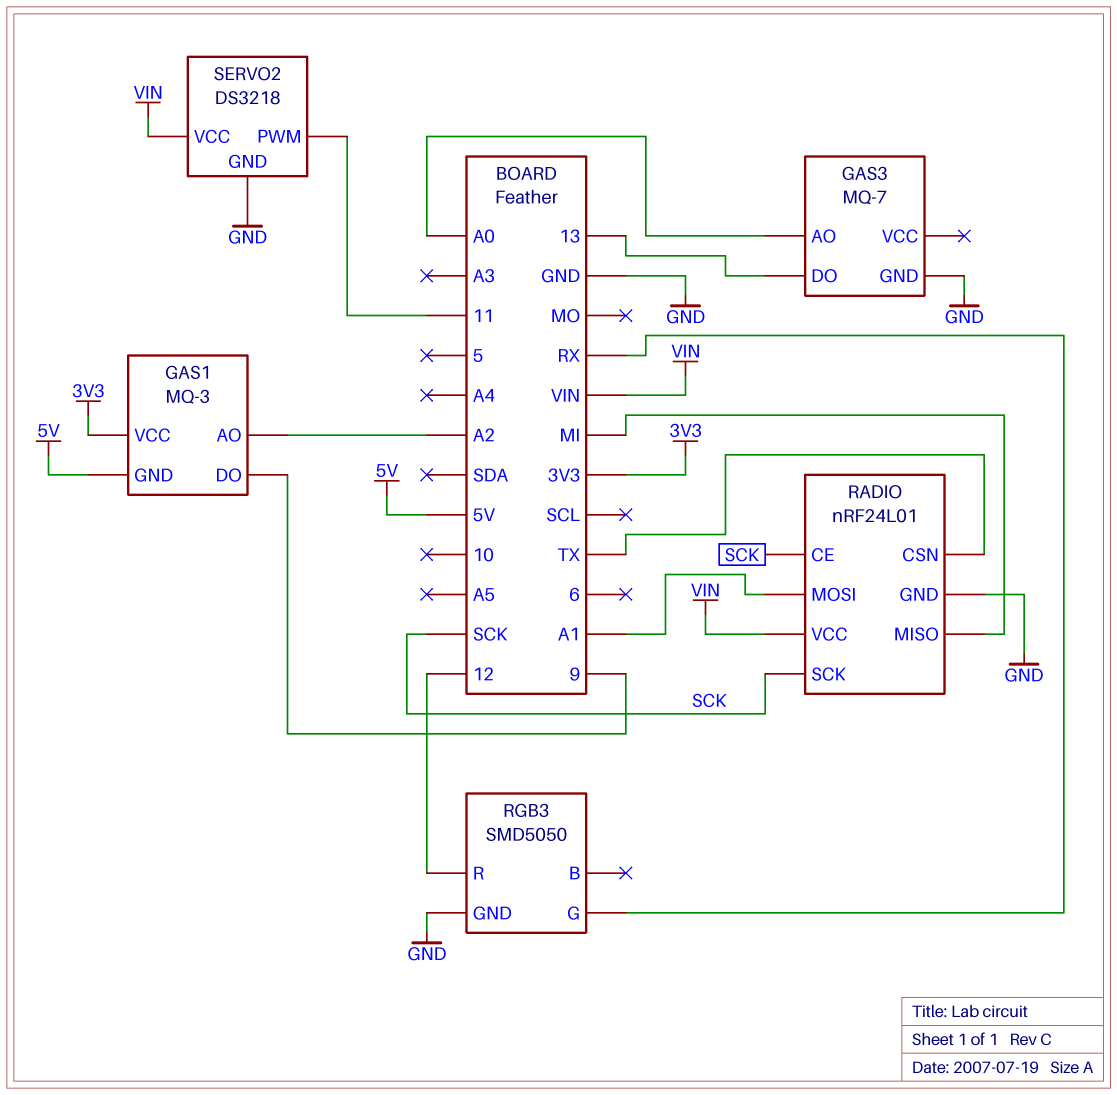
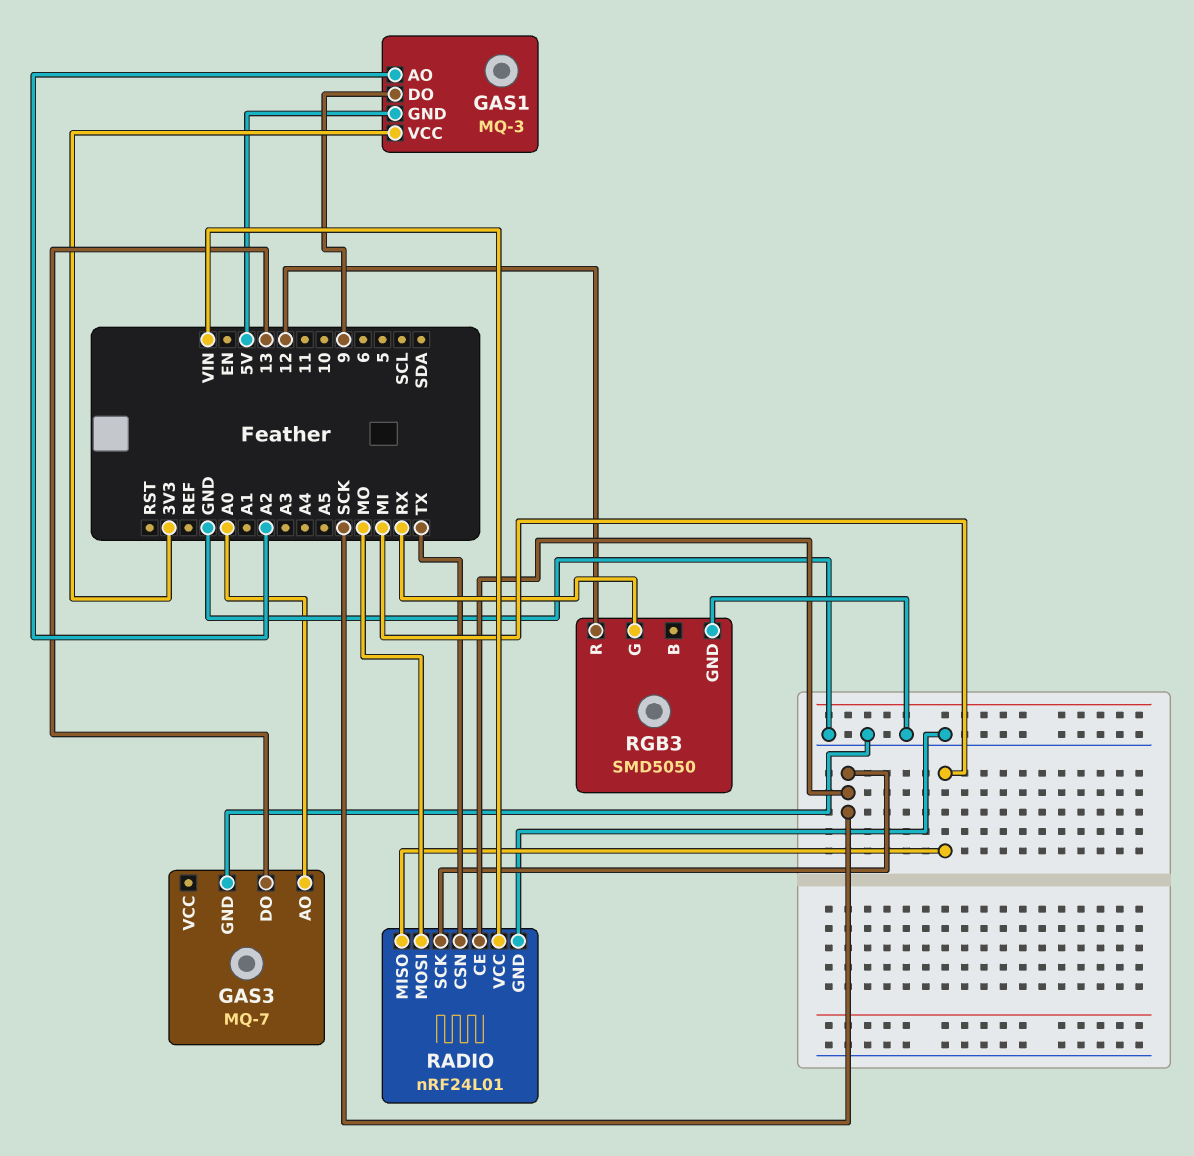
RADIO pin MOSI: A1 -> MO
SERVO2: DS3218 -> none
SERVO2 pin GND: GND -> none
SERVO2 pin PWM: 11 -> none
SERVO2 pin VCC: VIN -> none

